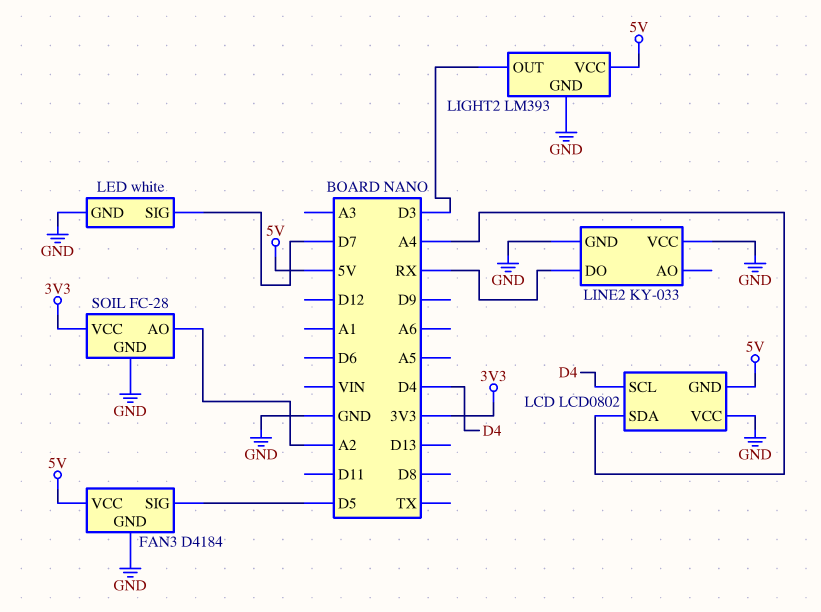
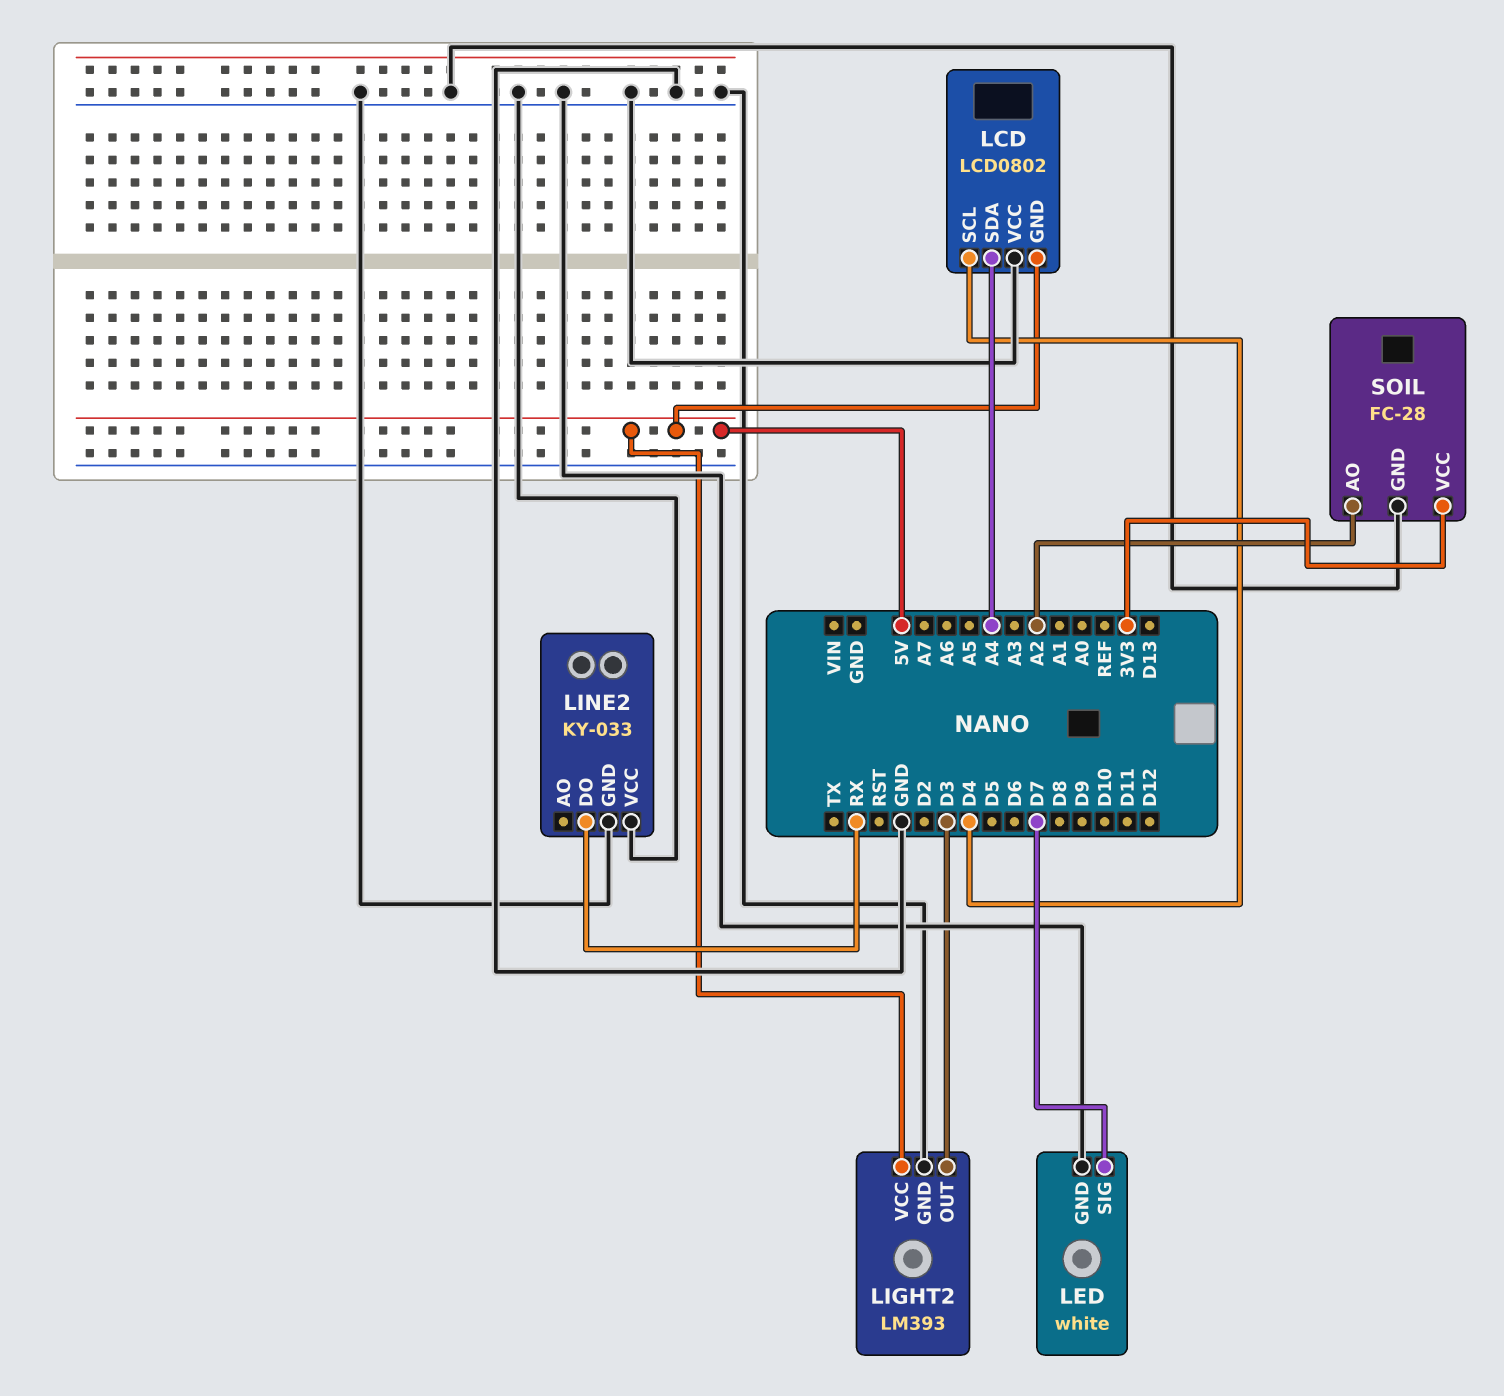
FAN3: D4184 -> none
FAN3 pin GND: GND -> none
FAN3 pin SIG: D5 -> none
FAN3 pin VCC: 5V -> none

